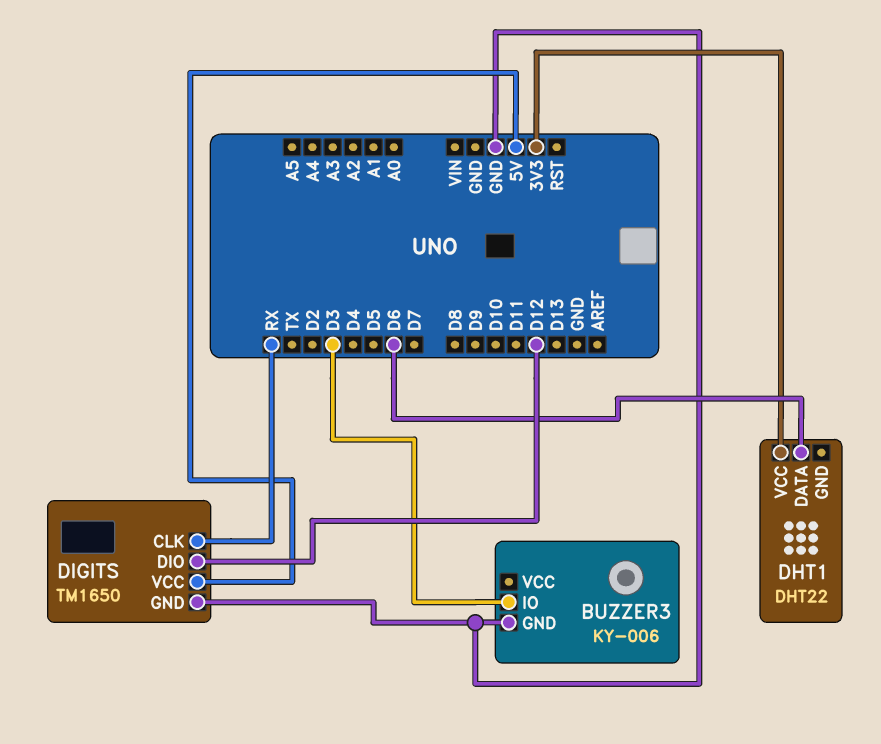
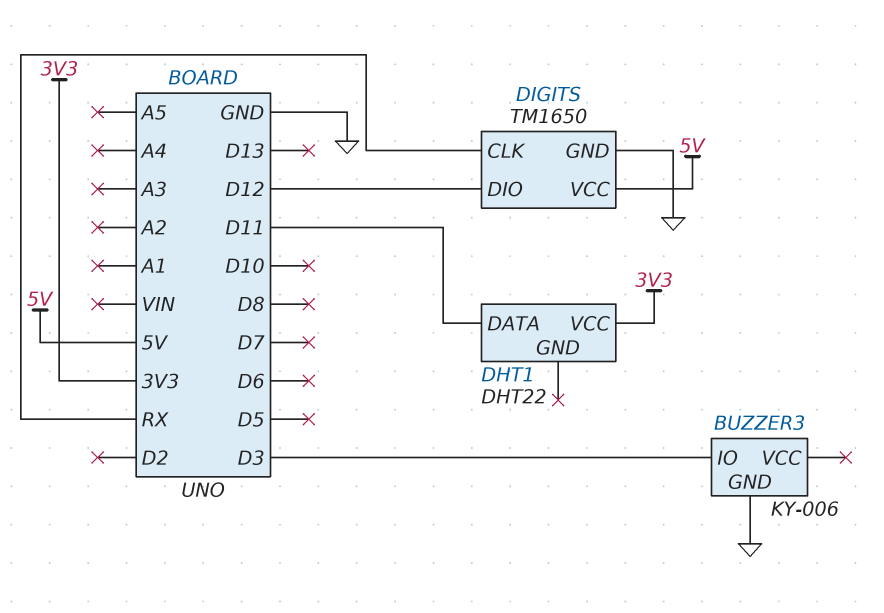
DHT1 pin DATA: D6 -> D11

